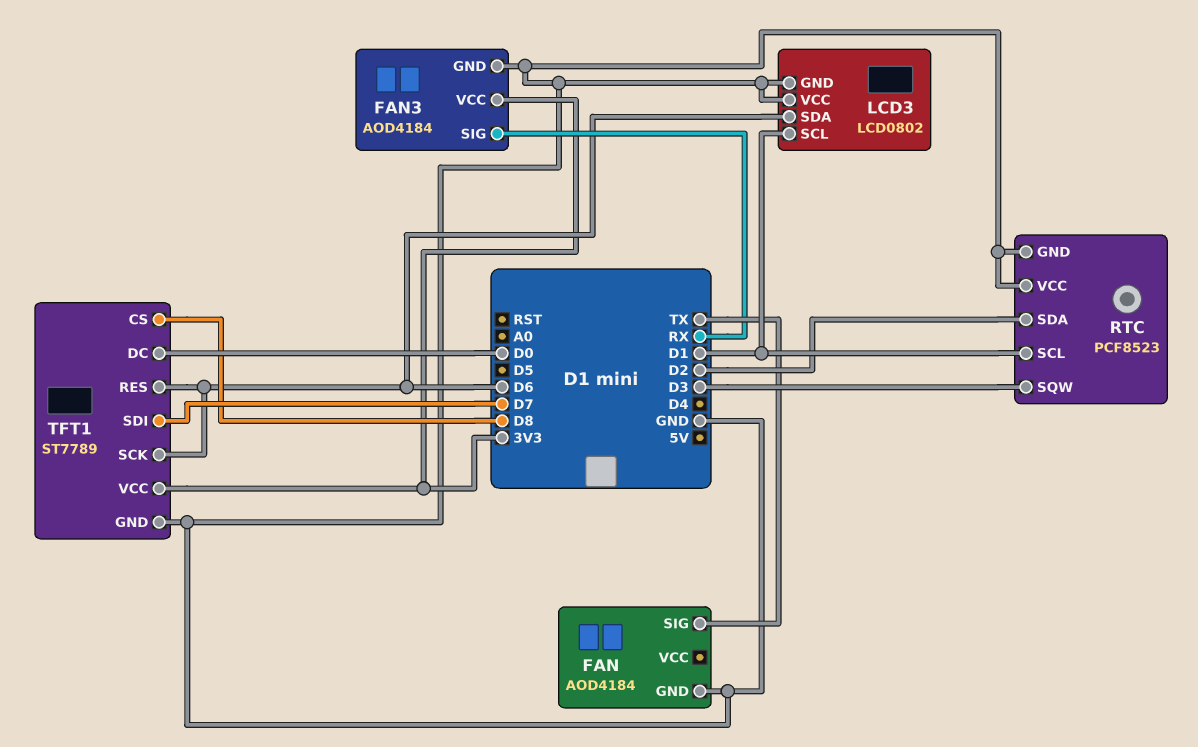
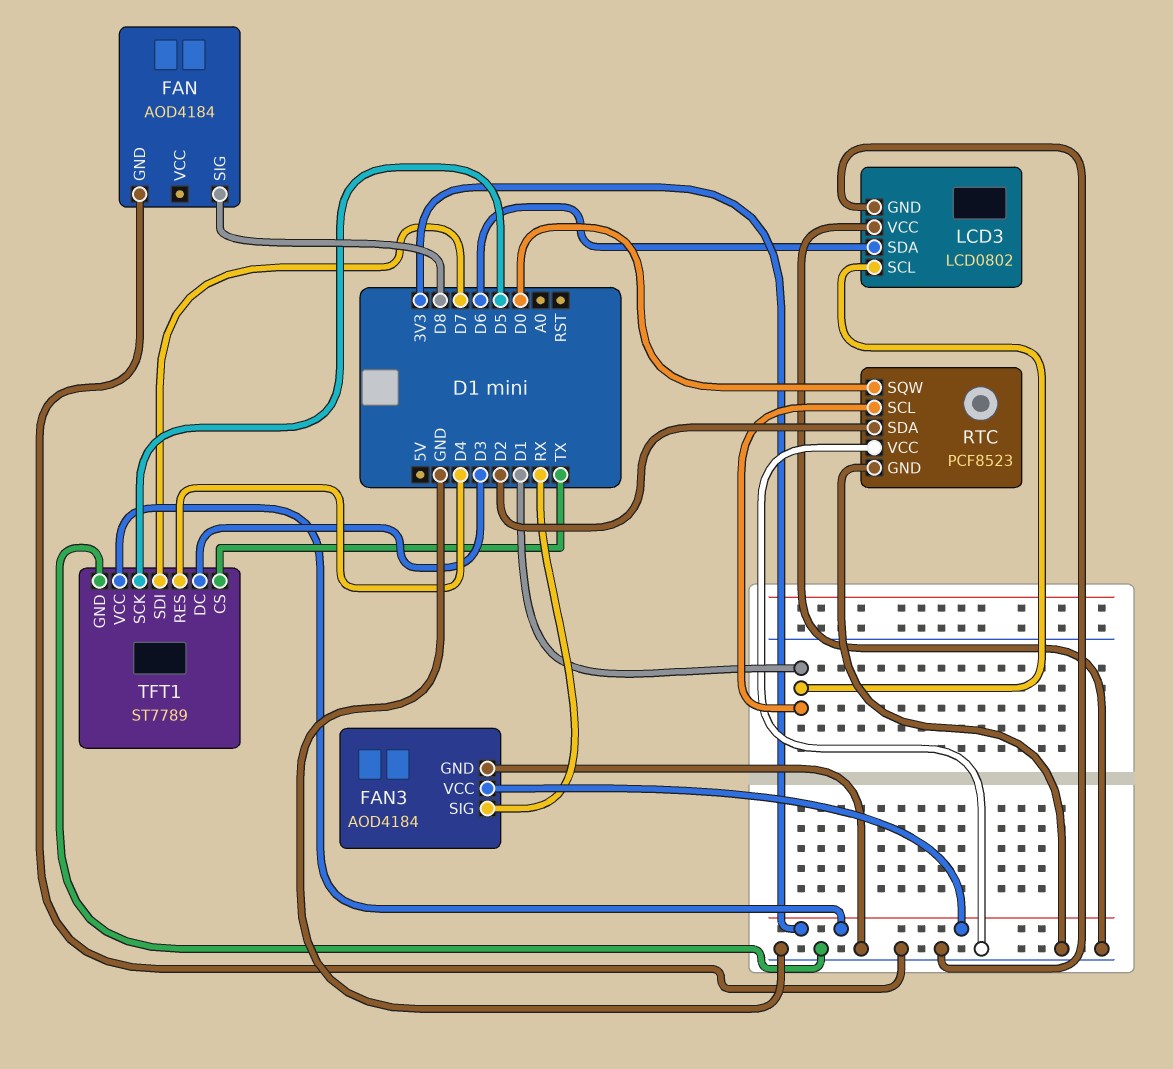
FAN pin SIG: TX -> D8
RTC pin SQW: D3 -> D0
TFT1 pin CS: D8 -> TX
TFT1 pin DC: D0 -> D3
TFT1 pin RES: D6 -> D4
TFT1 pin SCK: D6 -> D5

